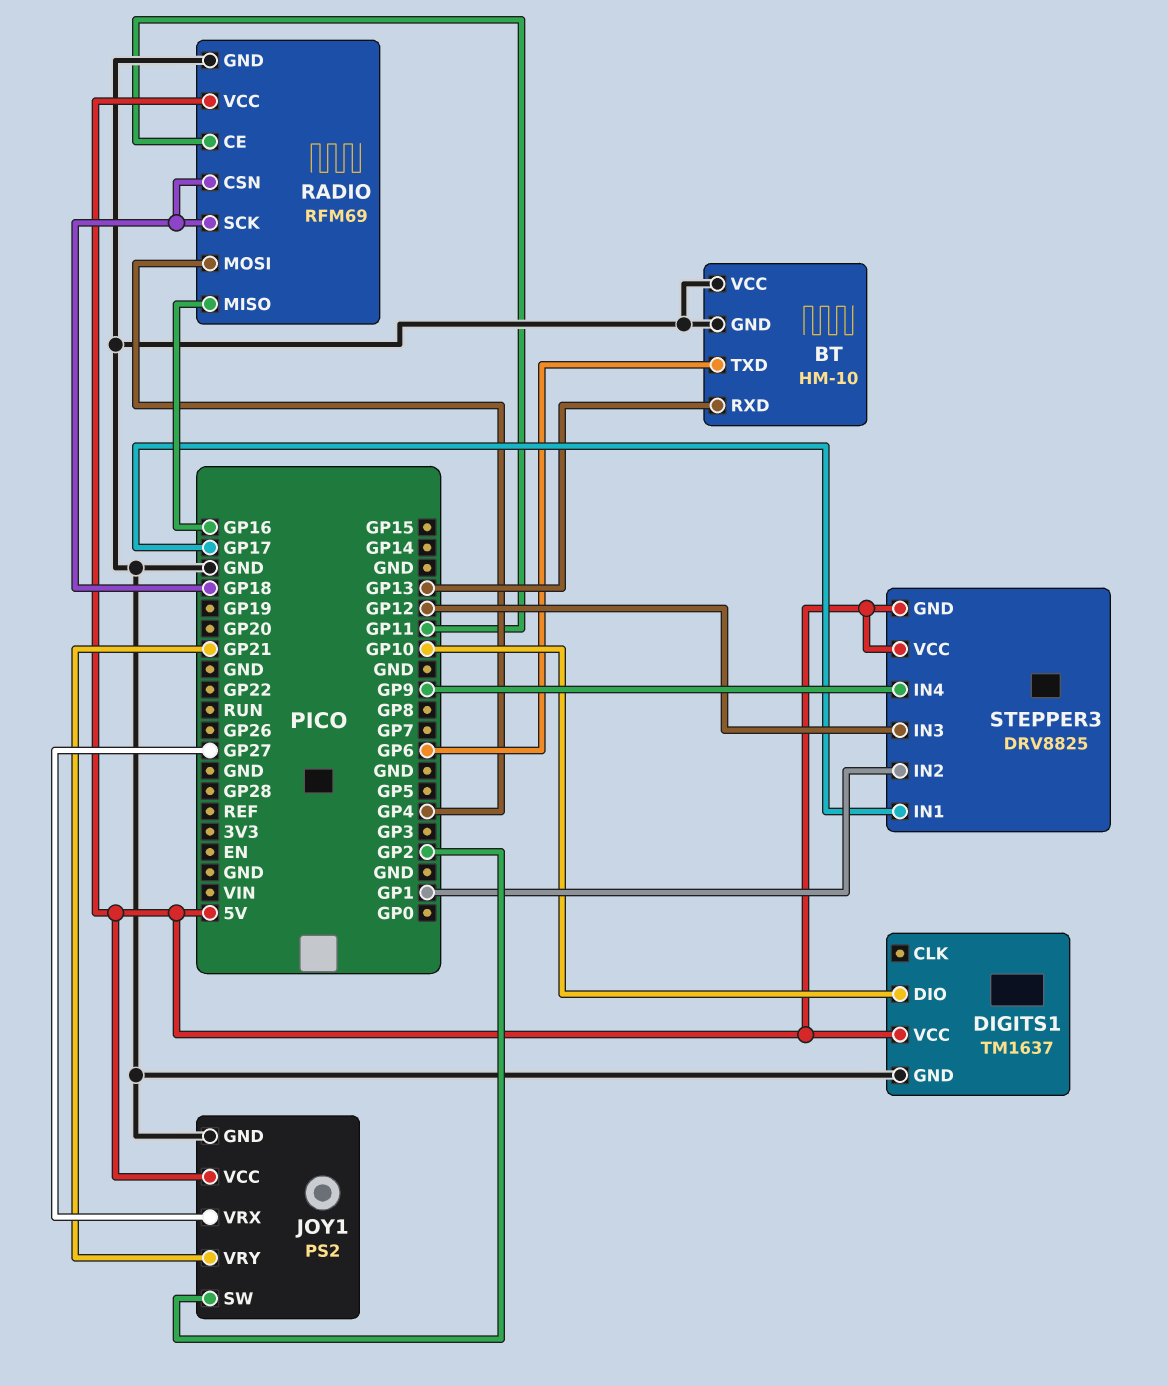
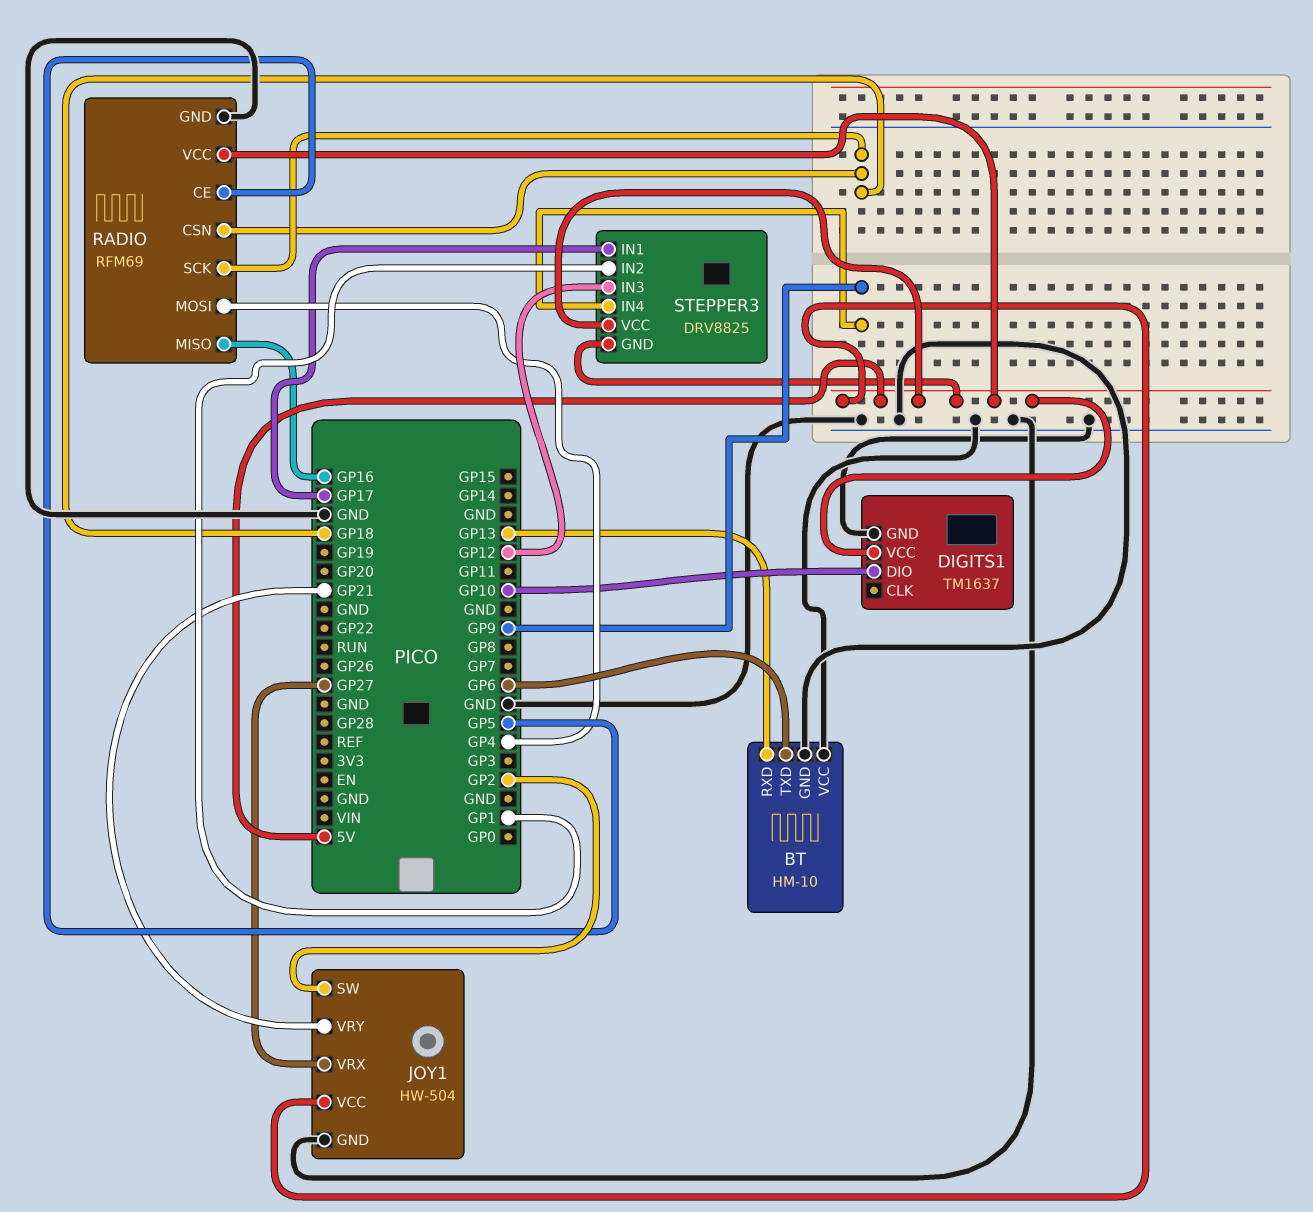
JOY1: PS2 -> HW-504
RADIO pin CE: GP11 -> GP5

